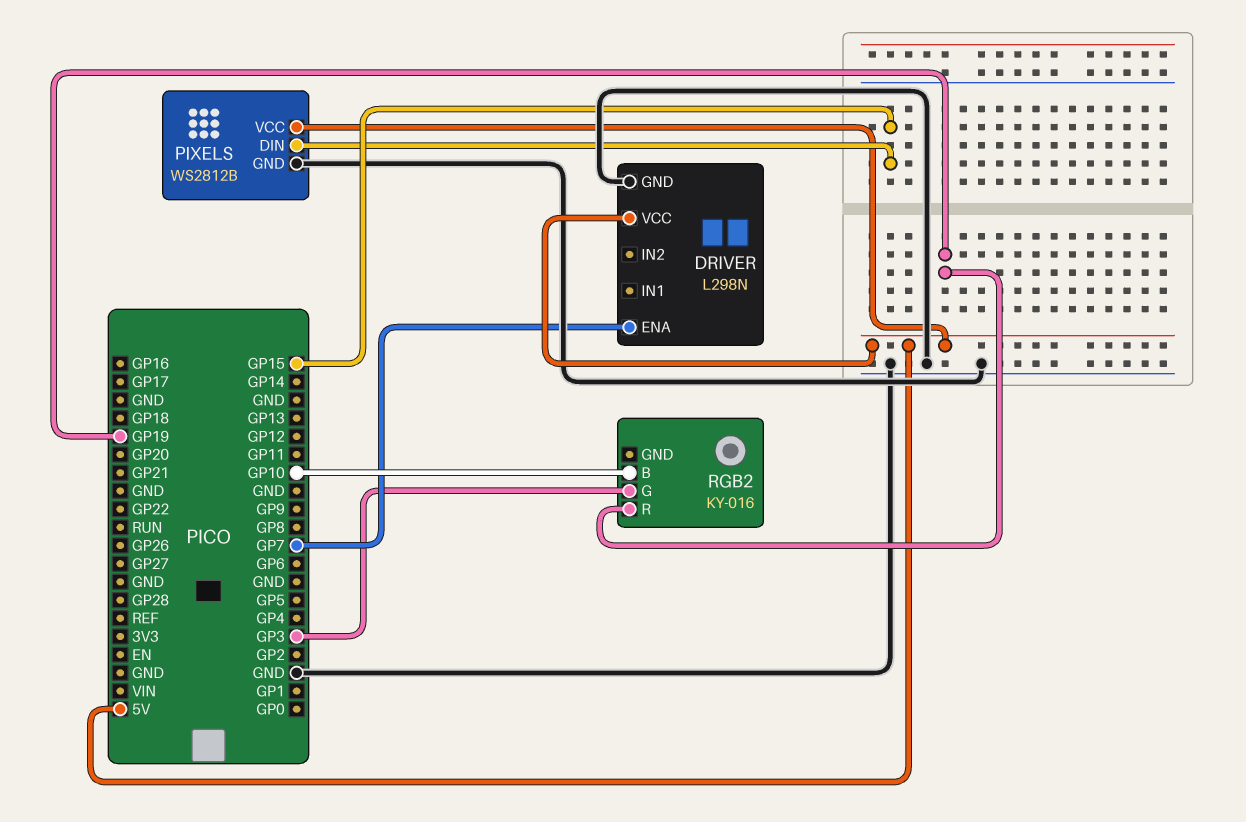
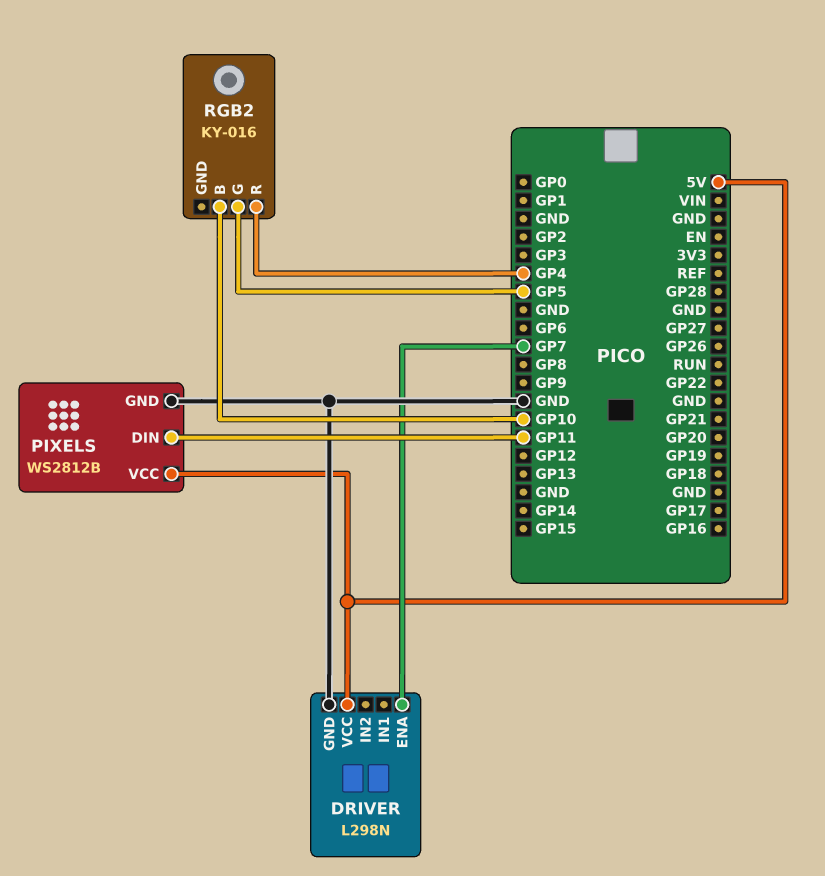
PIXELS pin DIN: GP15 -> GP11
RGB2 pin G: GP3 -> GP5
RGB2 pin R: GP19 -> GP4

